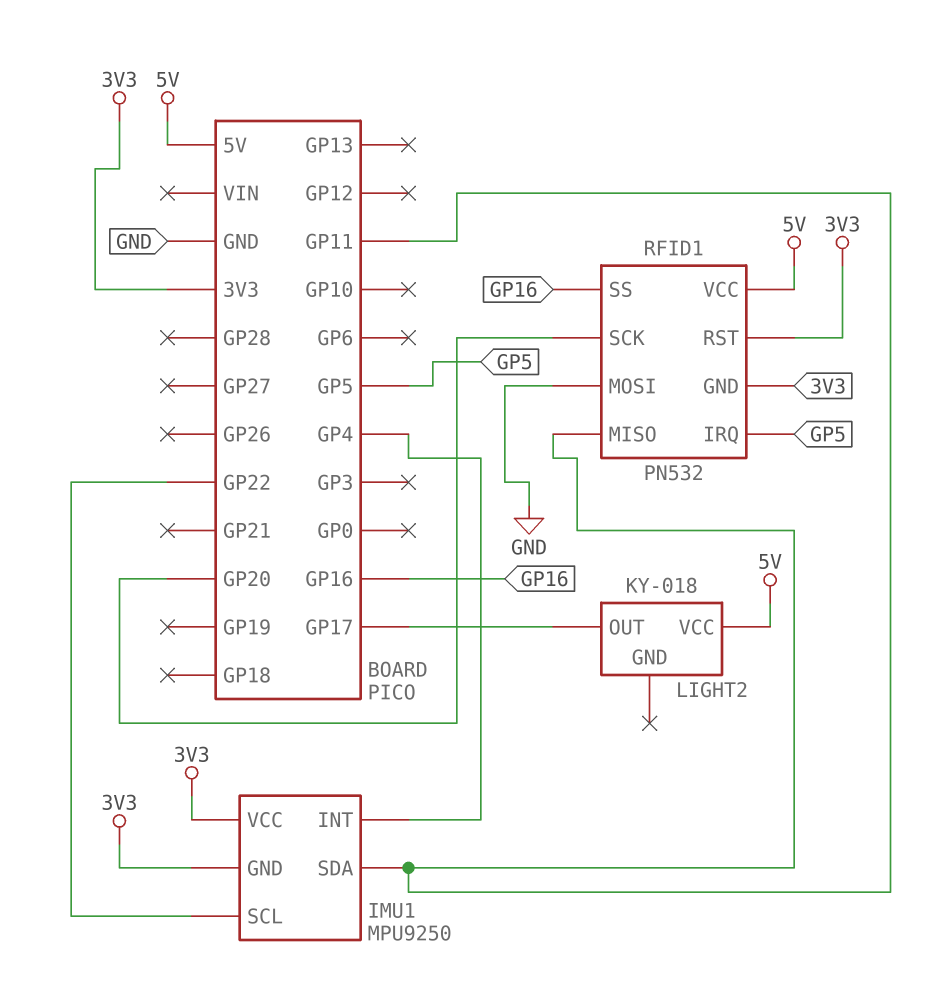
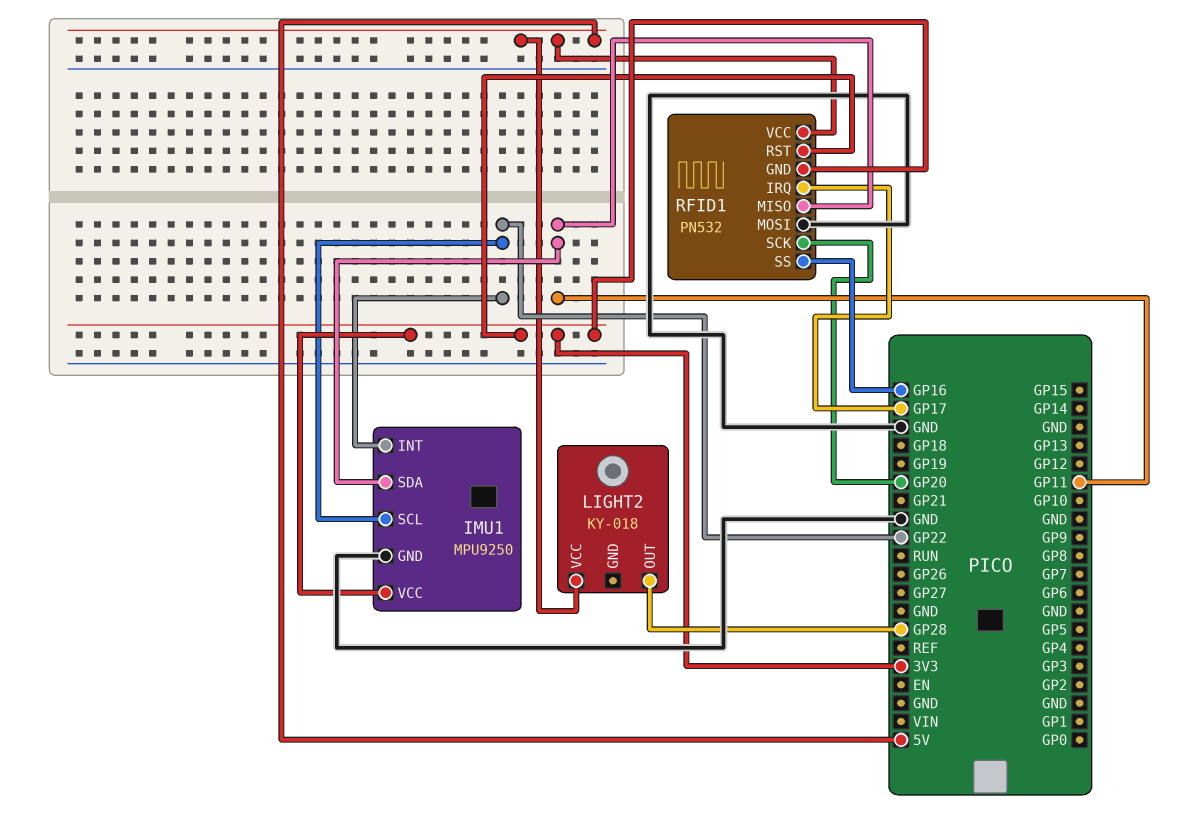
IMU1 pin GND: 3V3 -> GND
IMU1 pin INT: GP4 -> GP22
LIGHT2 pin OUT: GP17 -> GP28
RFID1 pin IRQ: GP5 -> GP17

